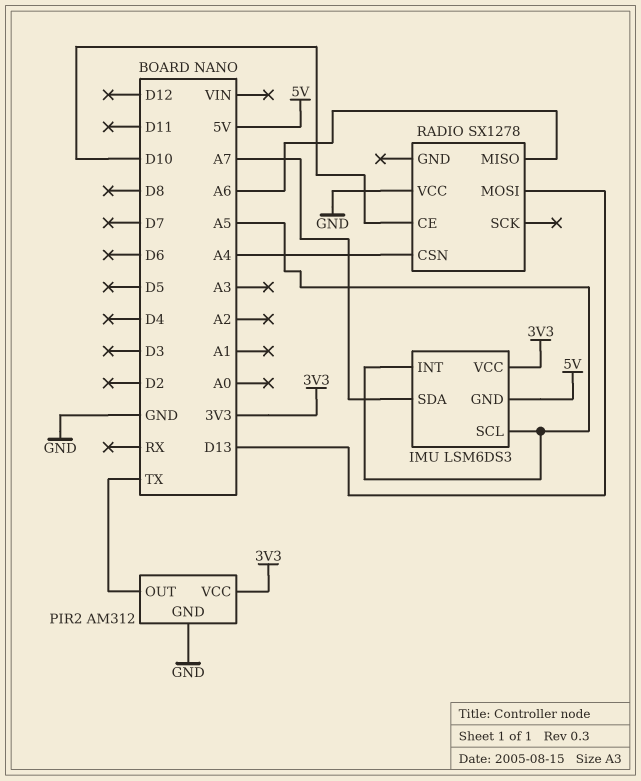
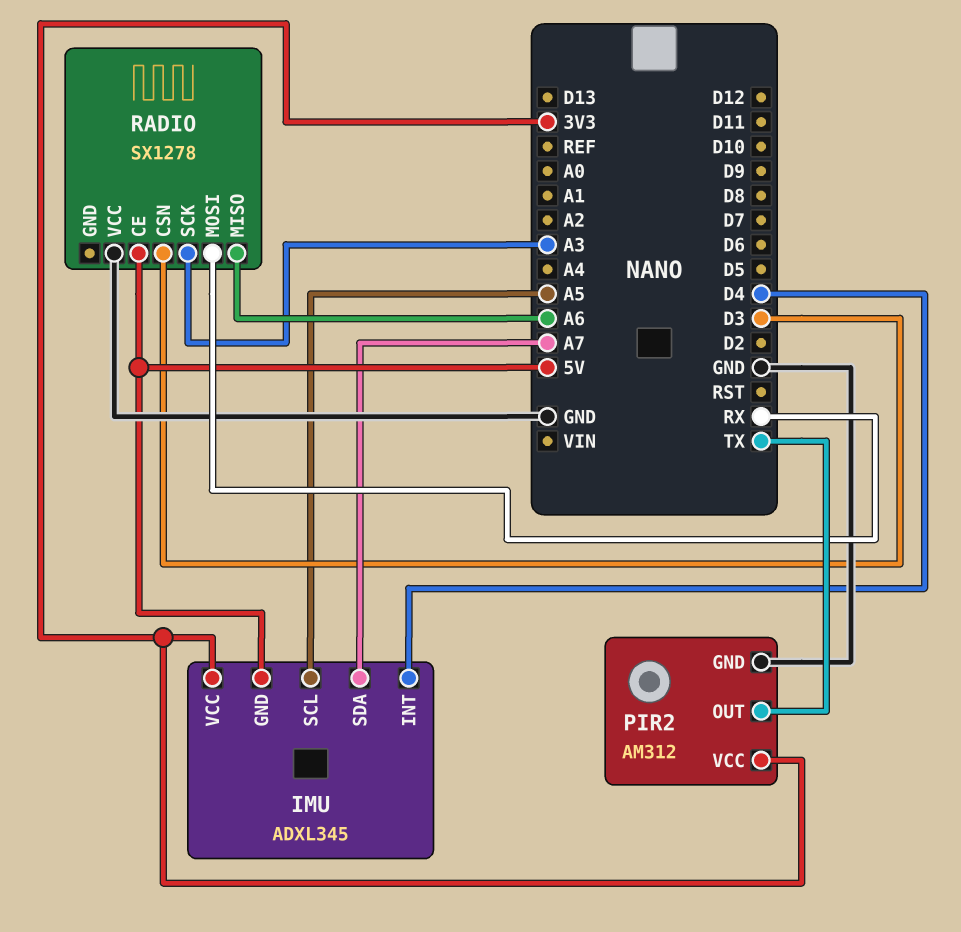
IMU: LSM6DS3 -> ADXL345
IMU pin INT: A5 -> D4
RADIO pin CE: D10 -> 5V
RADIO pin CSN: A4 -> D3
RADIO pin MOSI: D13 -> RX
RADIO pin SCK: none -> A3

